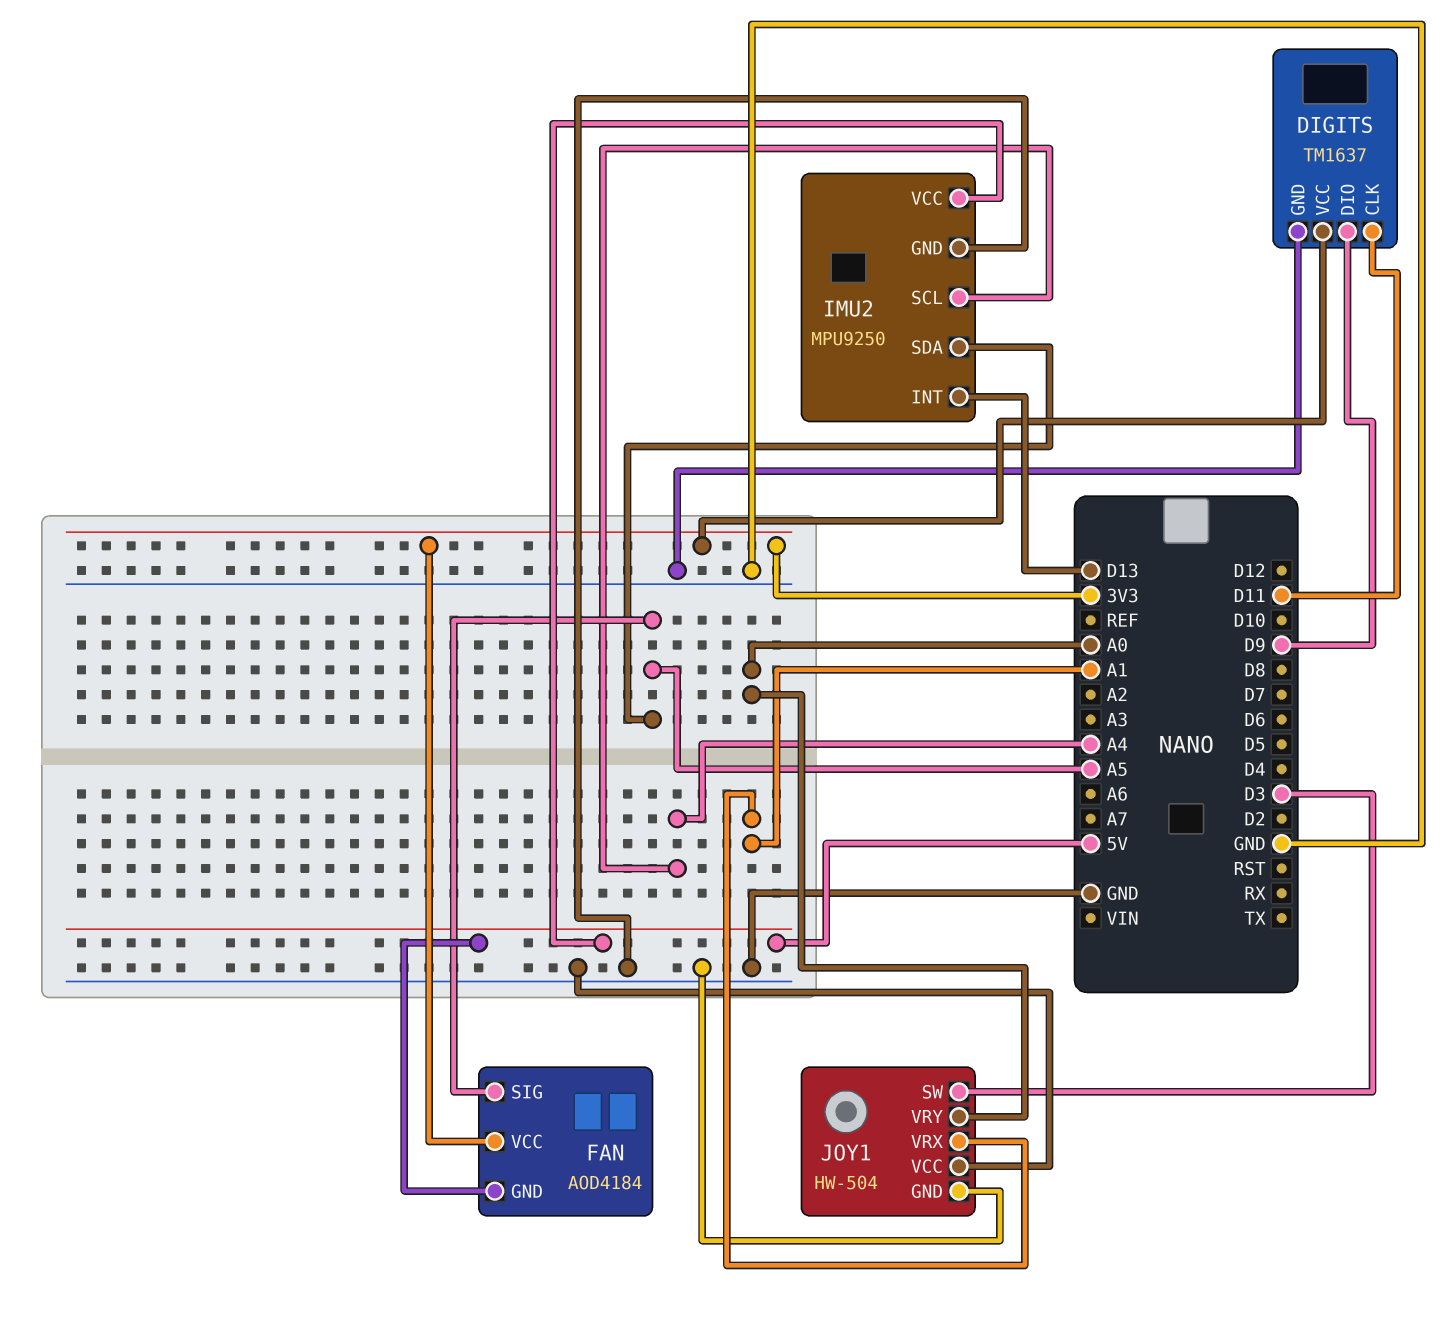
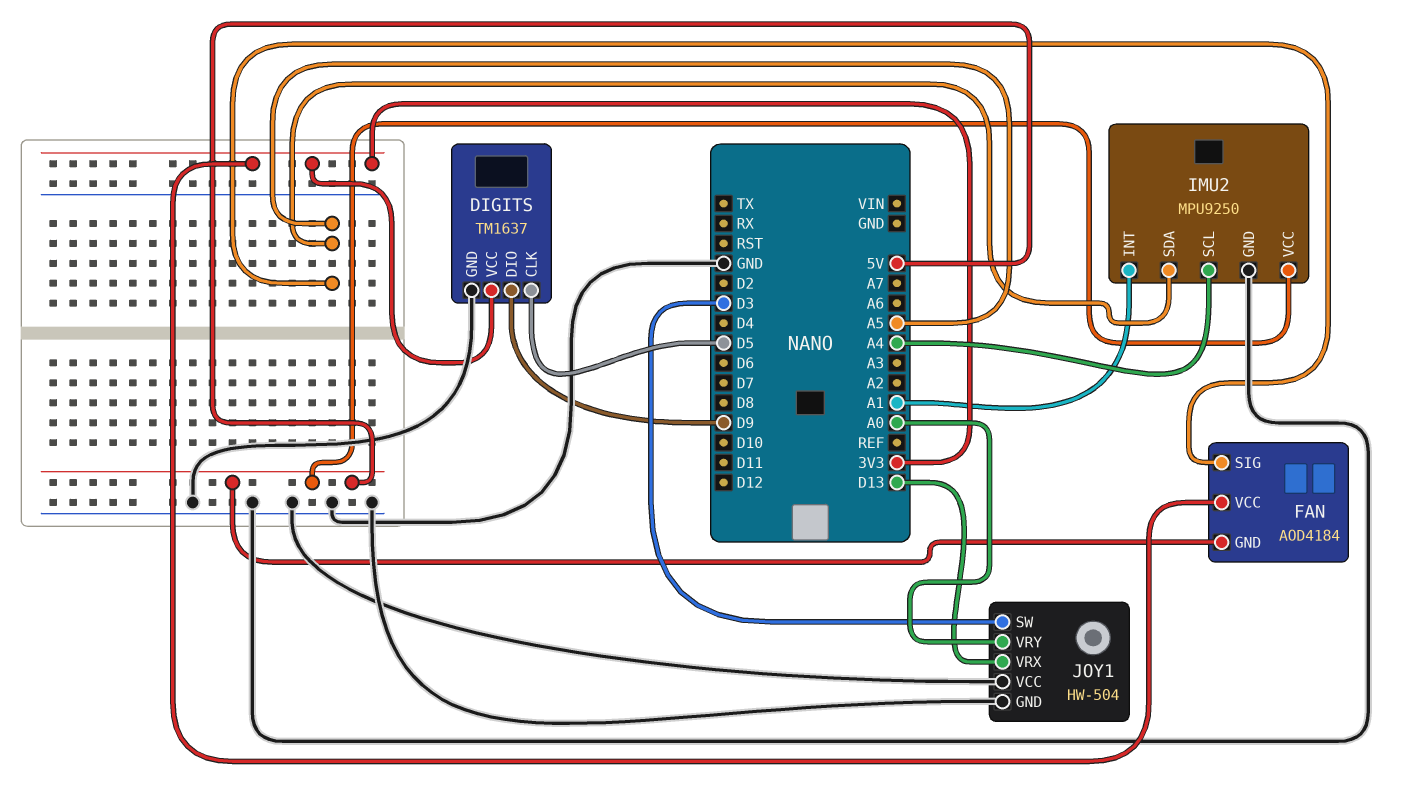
DIGITS pin CLK: D11 -> D5
IMU2 pin INT: D13 -> A1
JOY1 pin VRX: A1 -> D13

